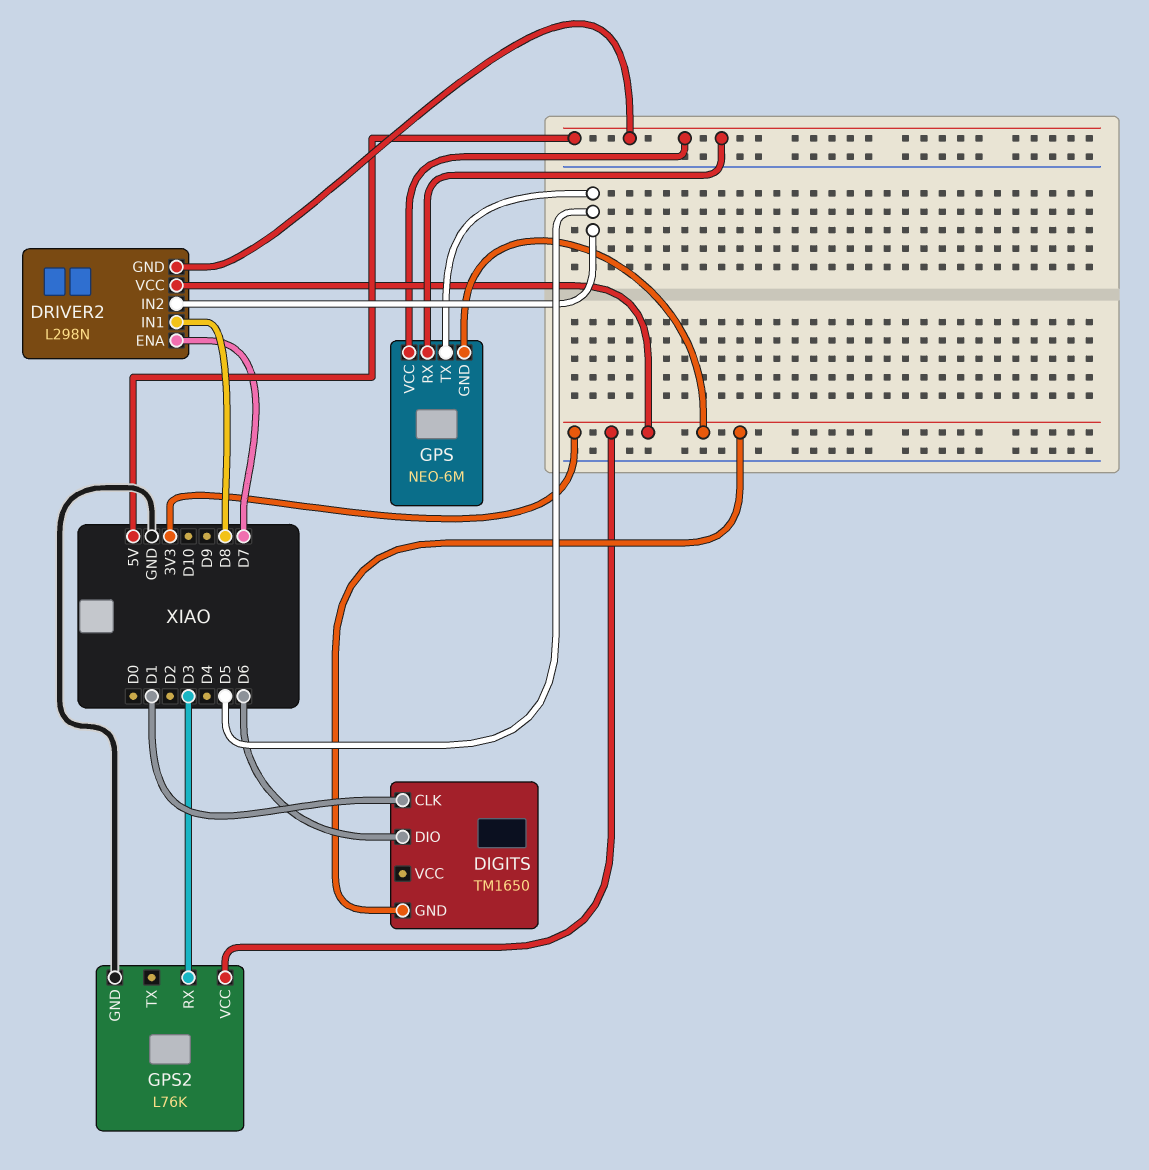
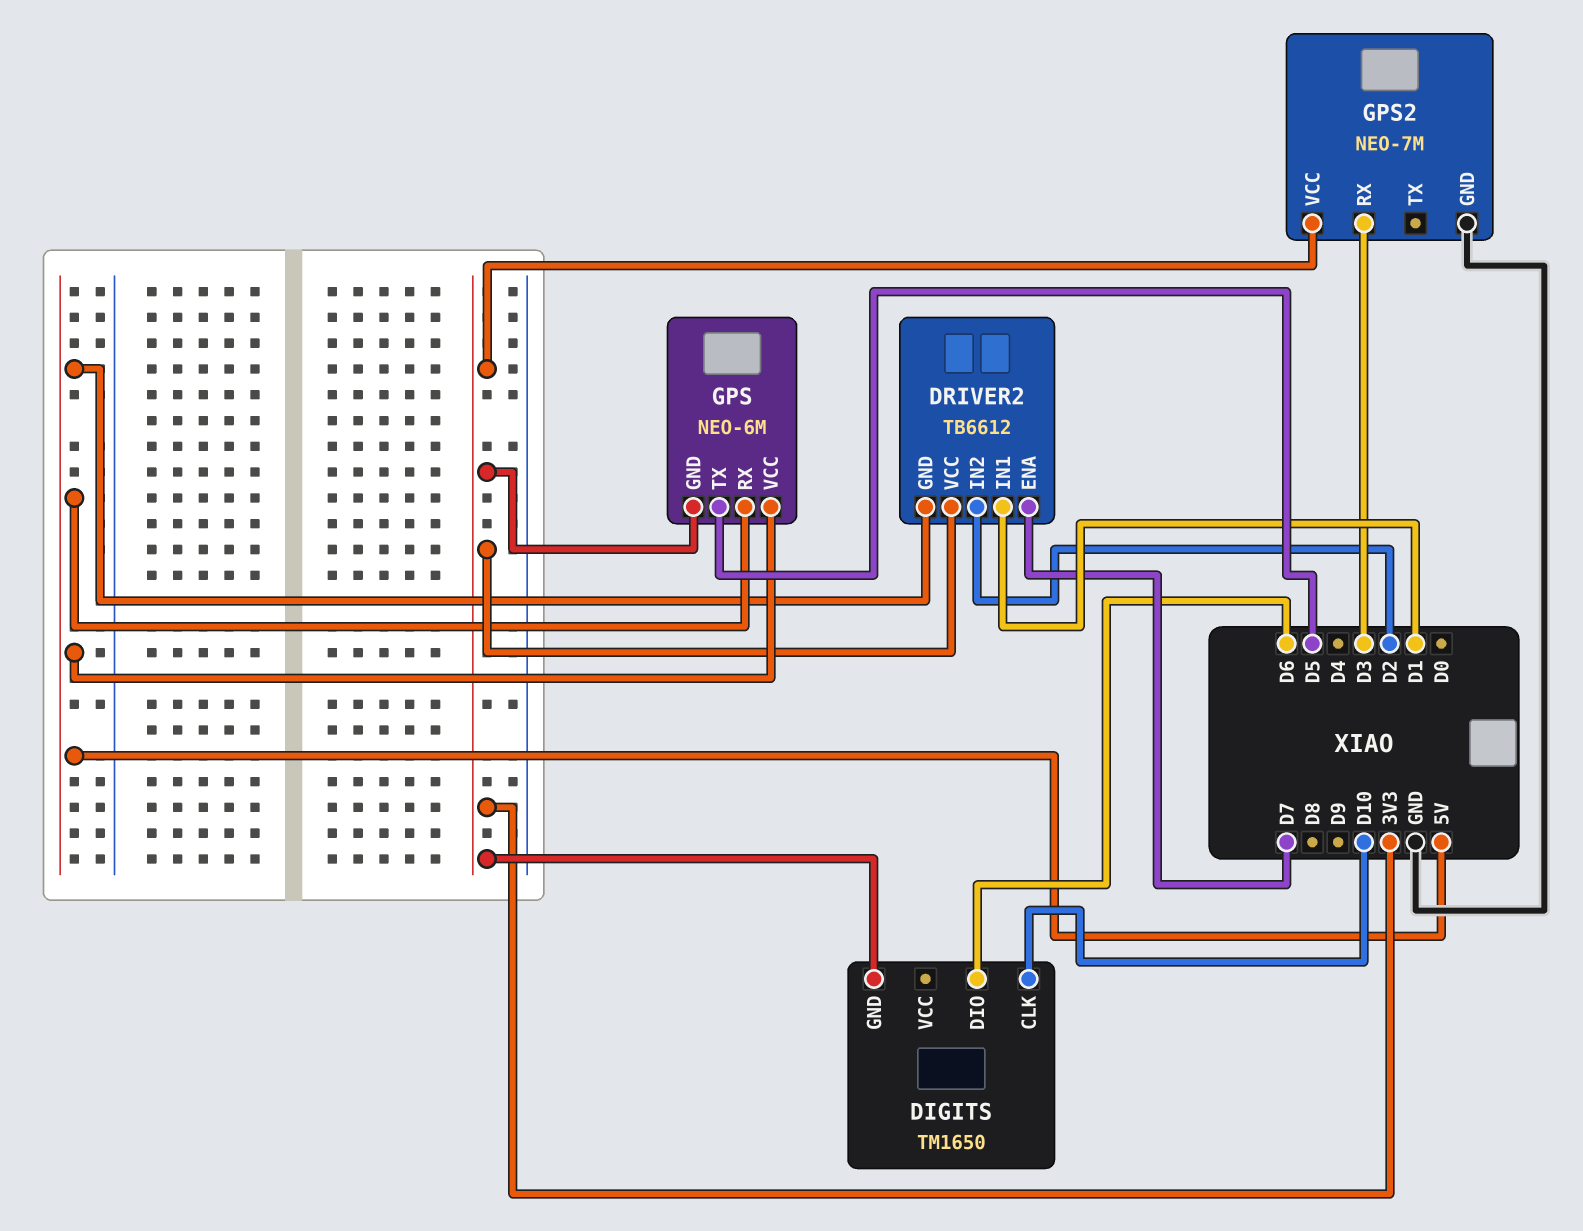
DIGITS pin CLK: D1 -> D10
DRIVER2: L298N -> TB6612
DRIVER2 pin IN1: D8 -> D1
DRIVER2 pin IN2: D5 -> D2
GPS2: L76K -> NEO-7M

